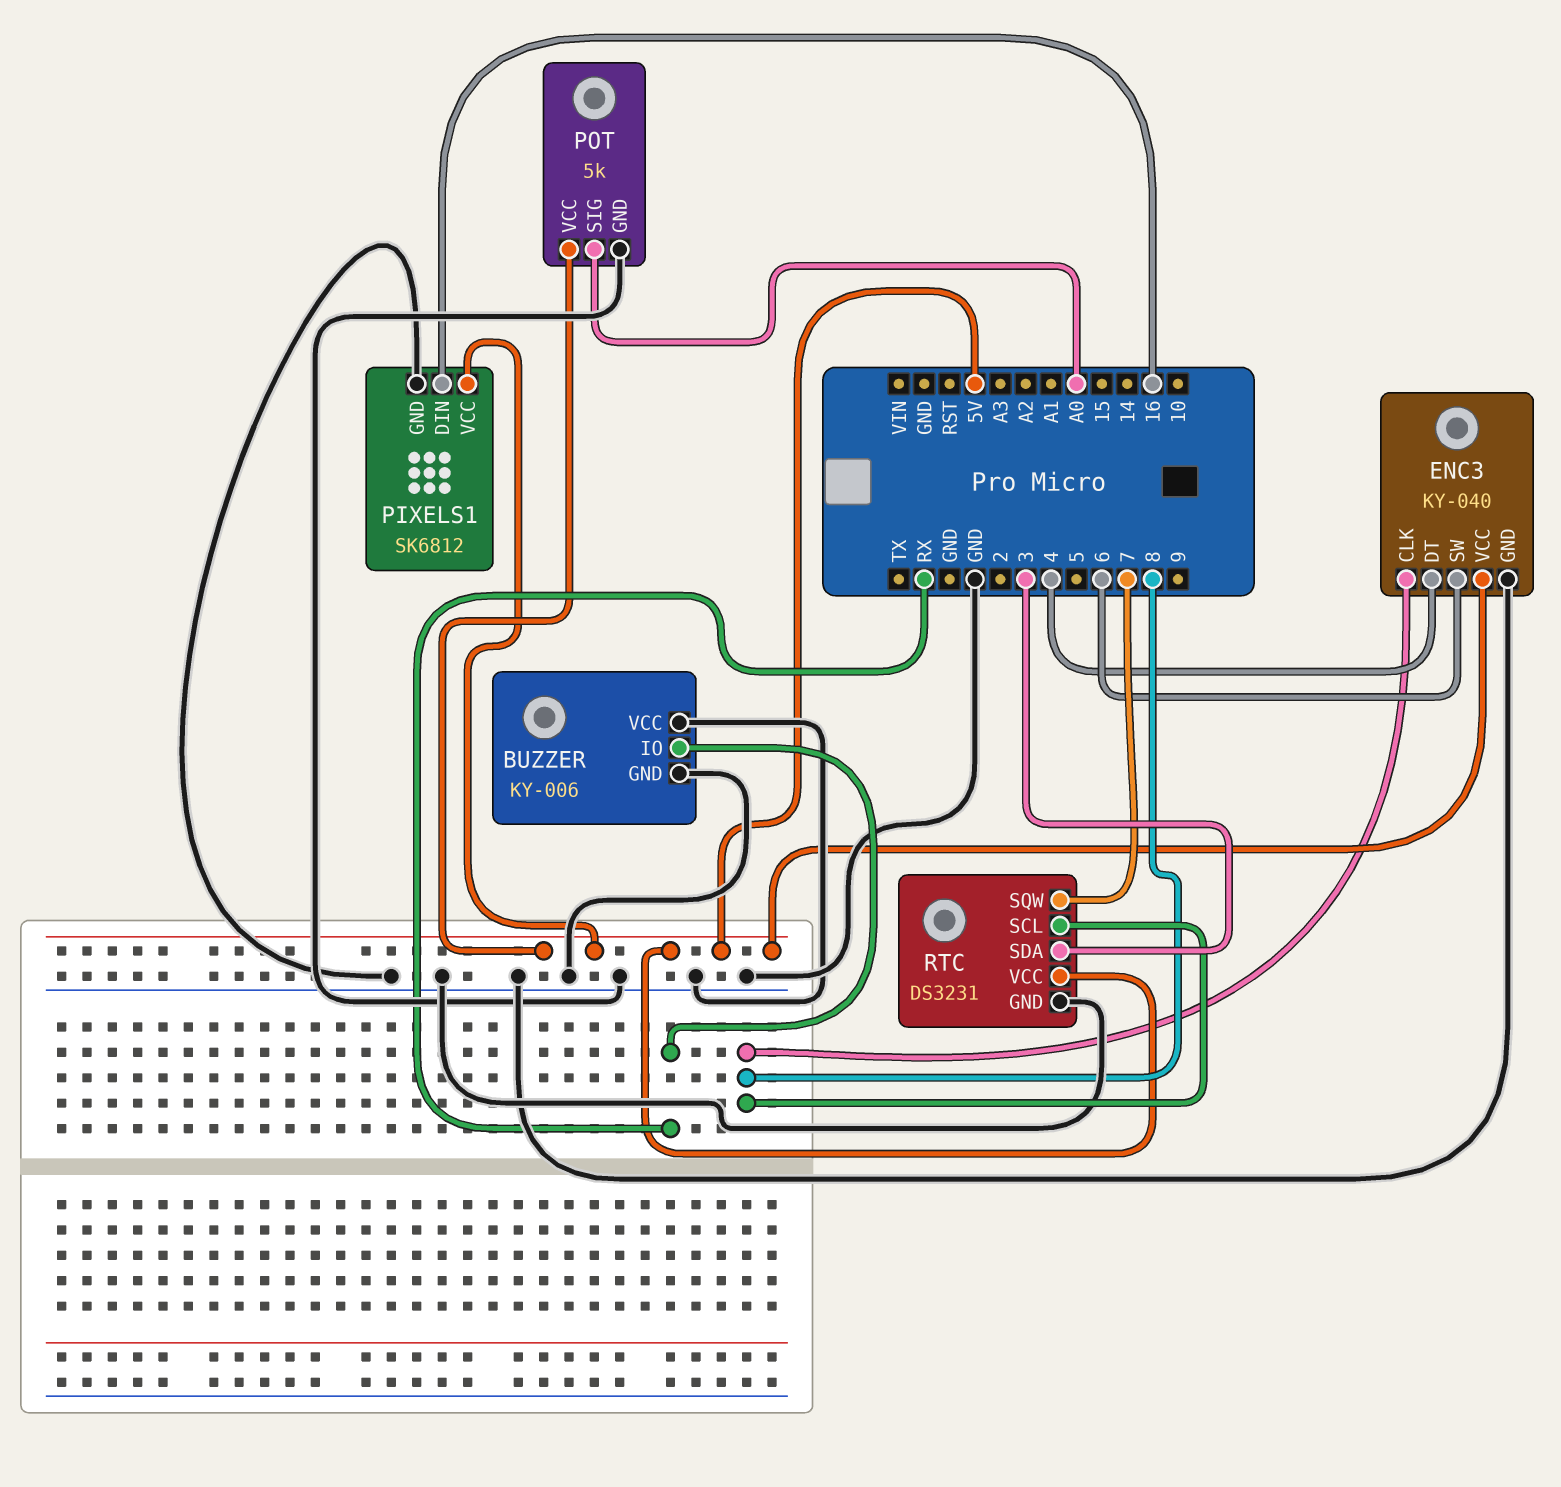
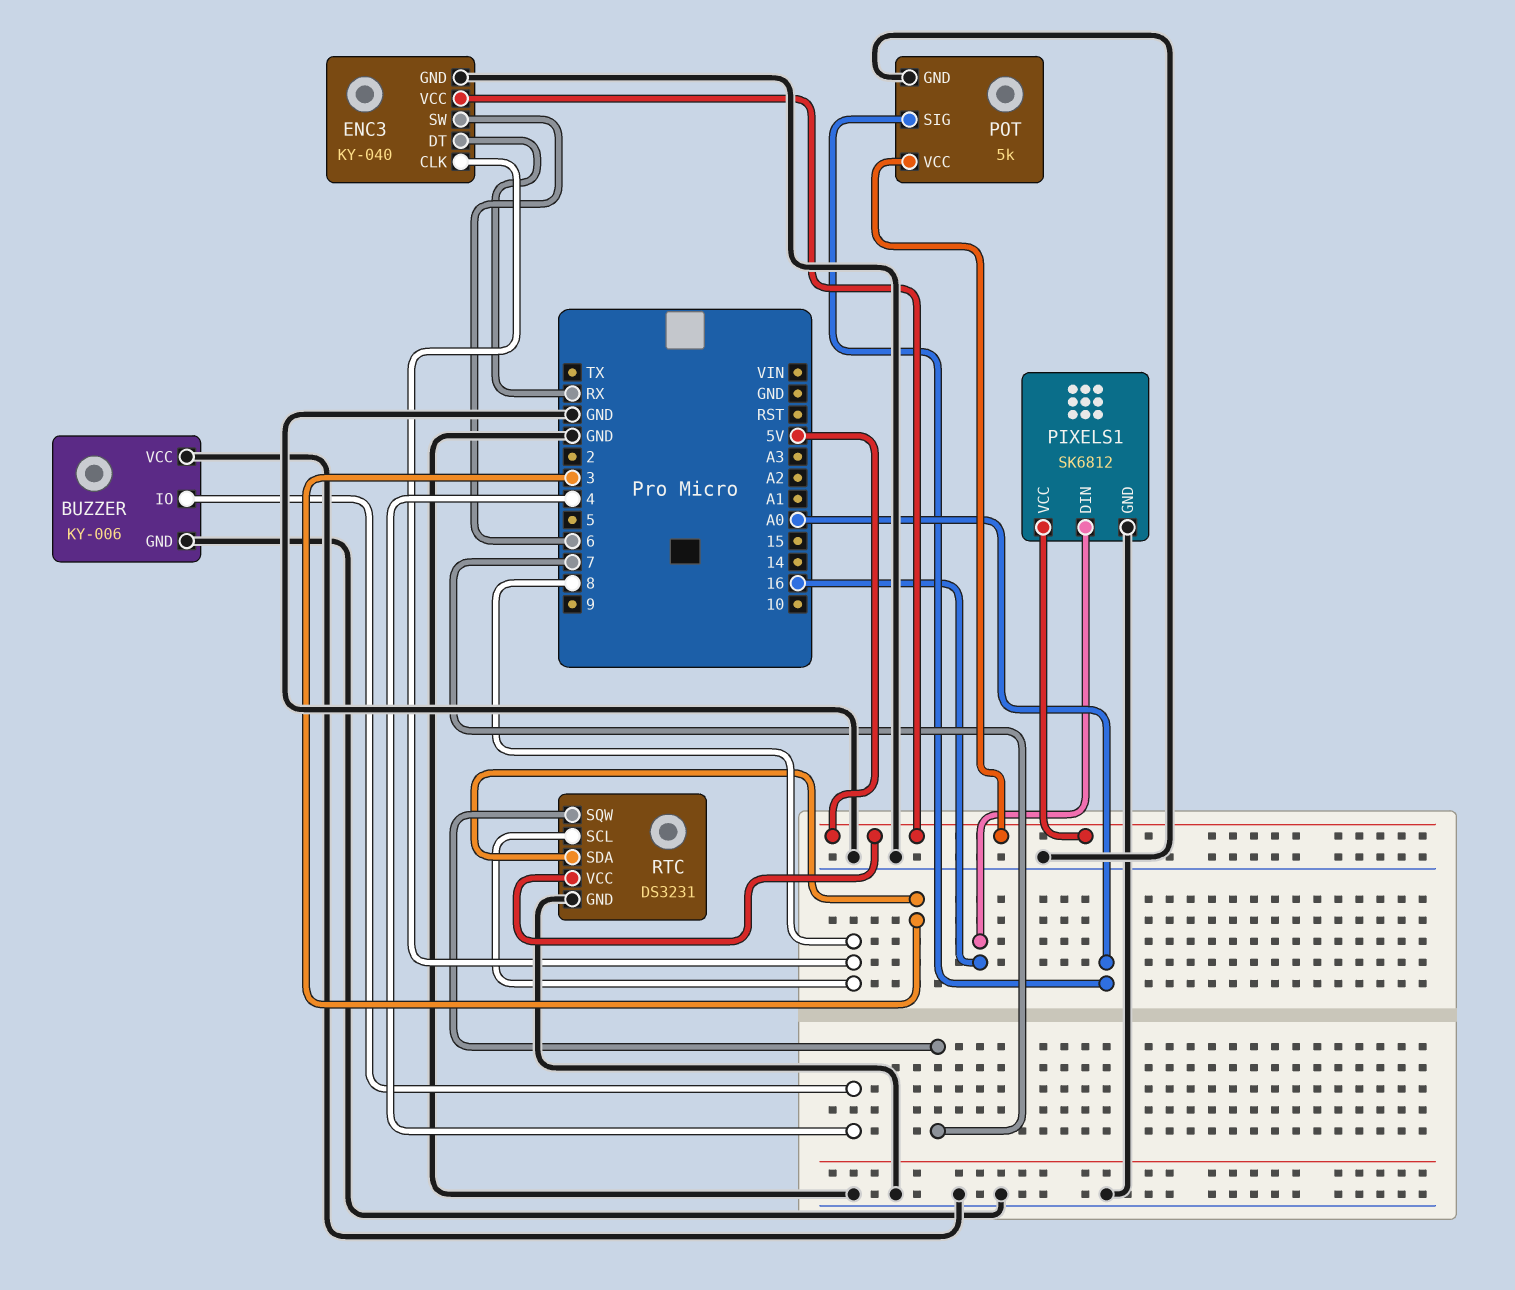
BUZZER pin IO: RX -> 4
ENC3 pin DT: 4 -> RX

